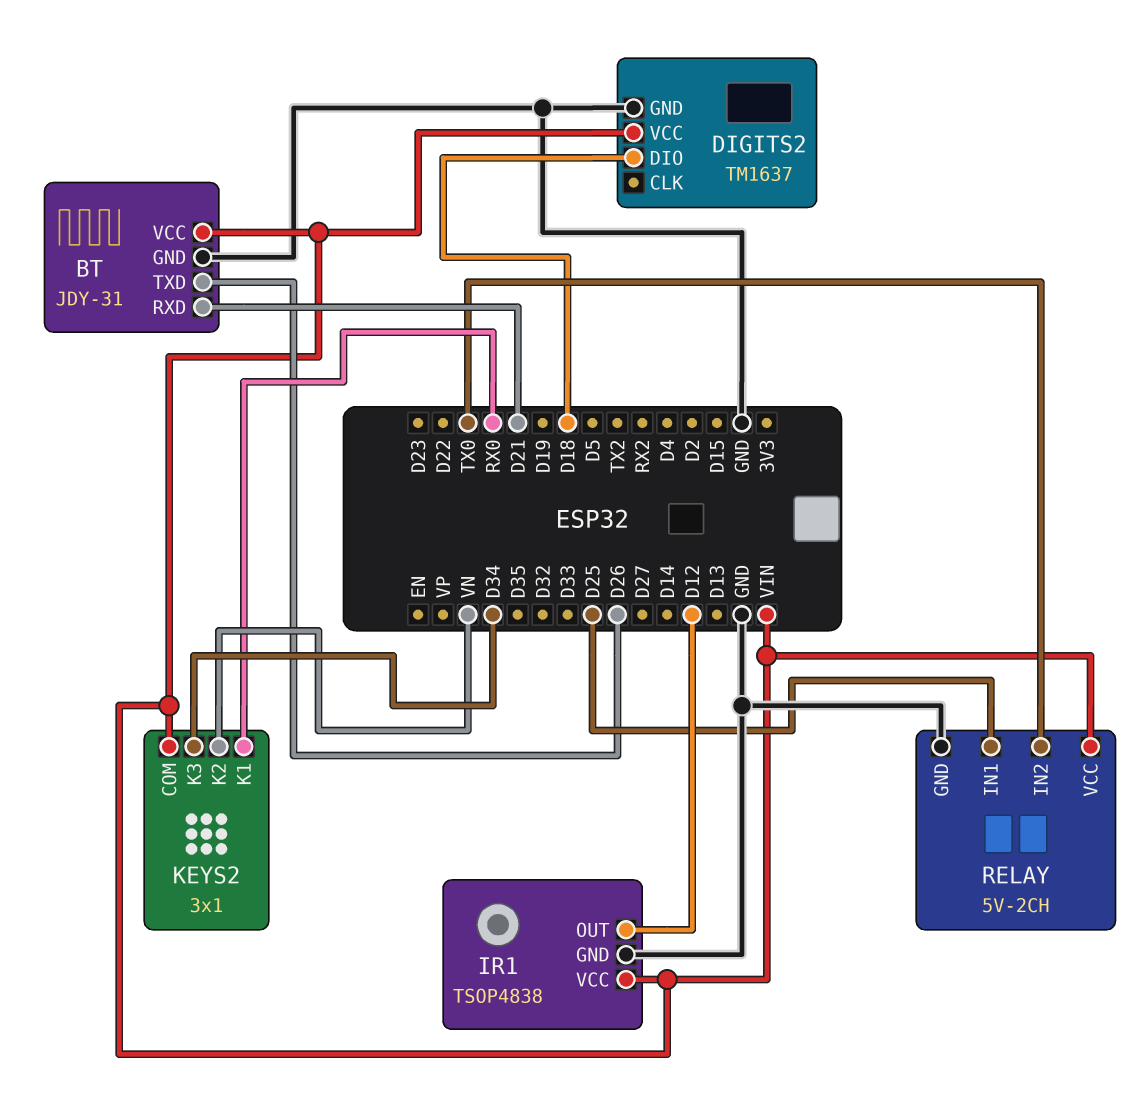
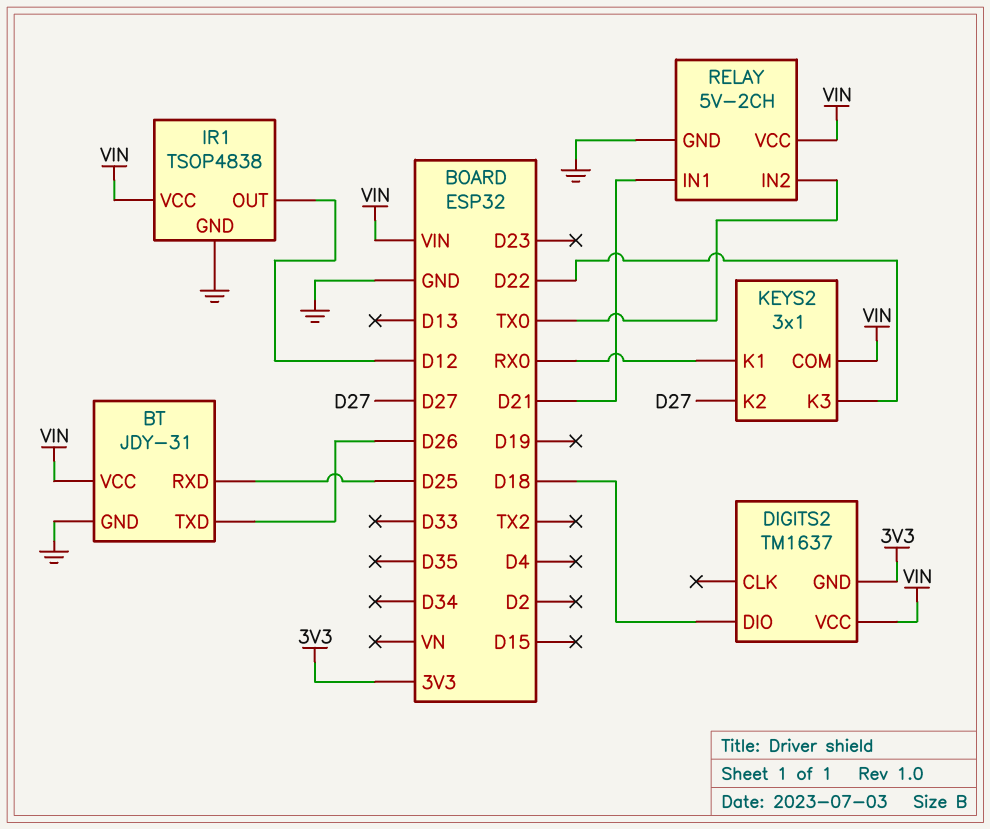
BT pin RXD: D21 -> D25
DIGITS2 pin GND: GND -> 3V3
KEYS2 pin K2: VN -> D27
KEYS2 pin K3: D34 -> D22
RELAY pin IN1: D25 -> D21

